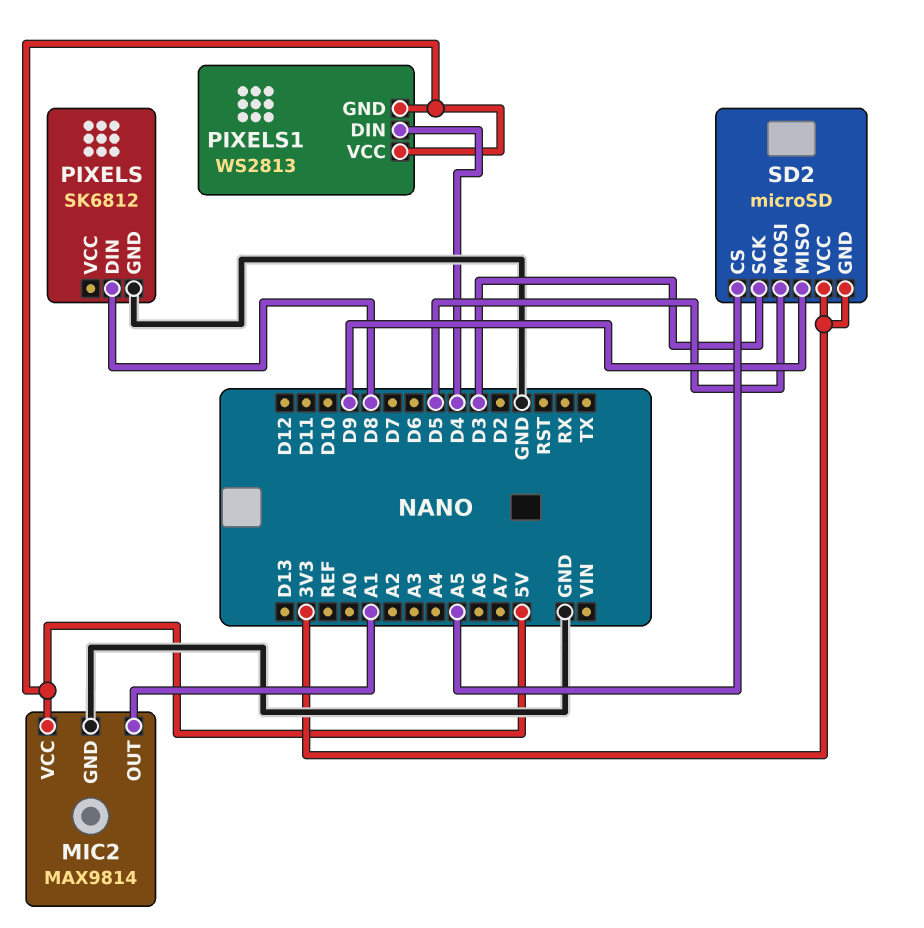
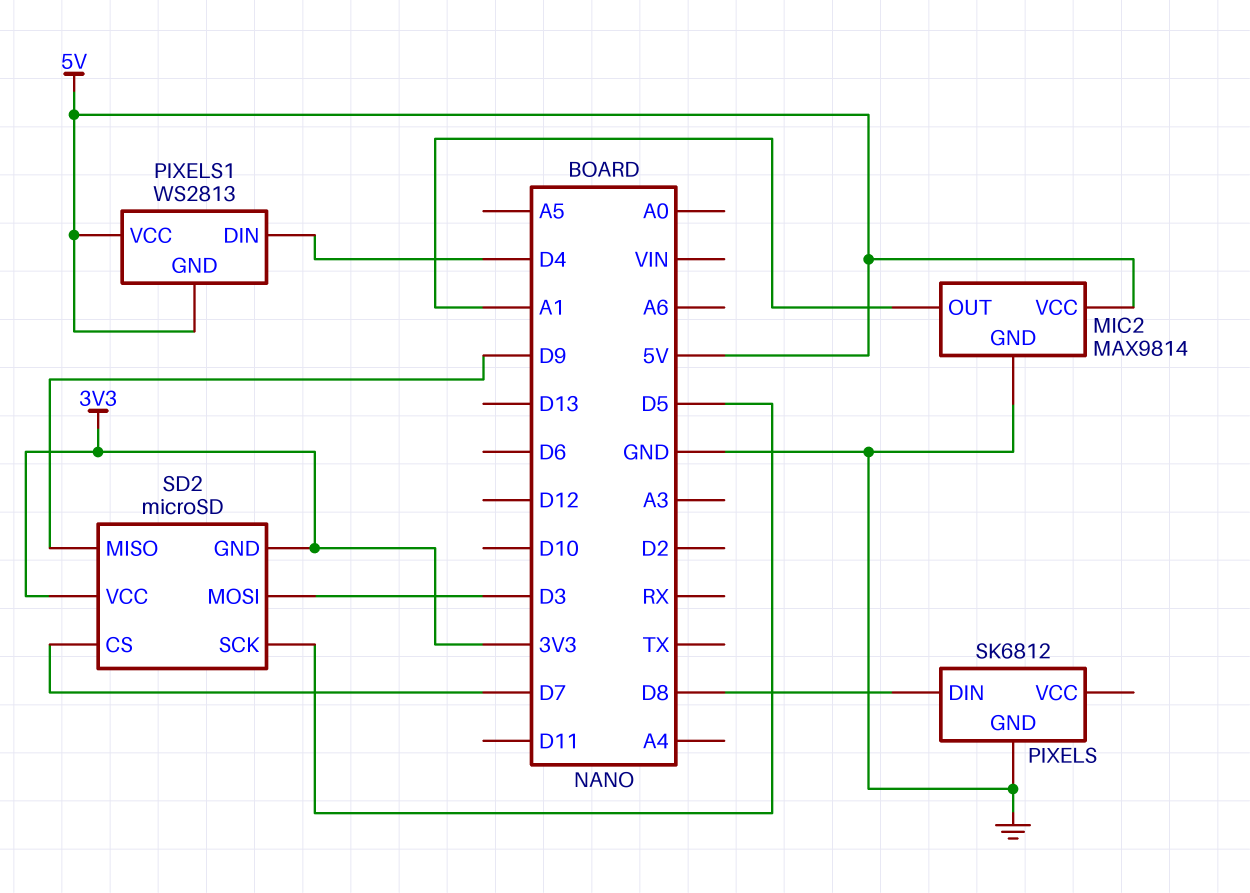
SD2 pin CS: A5 -> D7
SD2 pin MOSI: D5 -> D3
SD2 pin SCK: D3 -> D5

